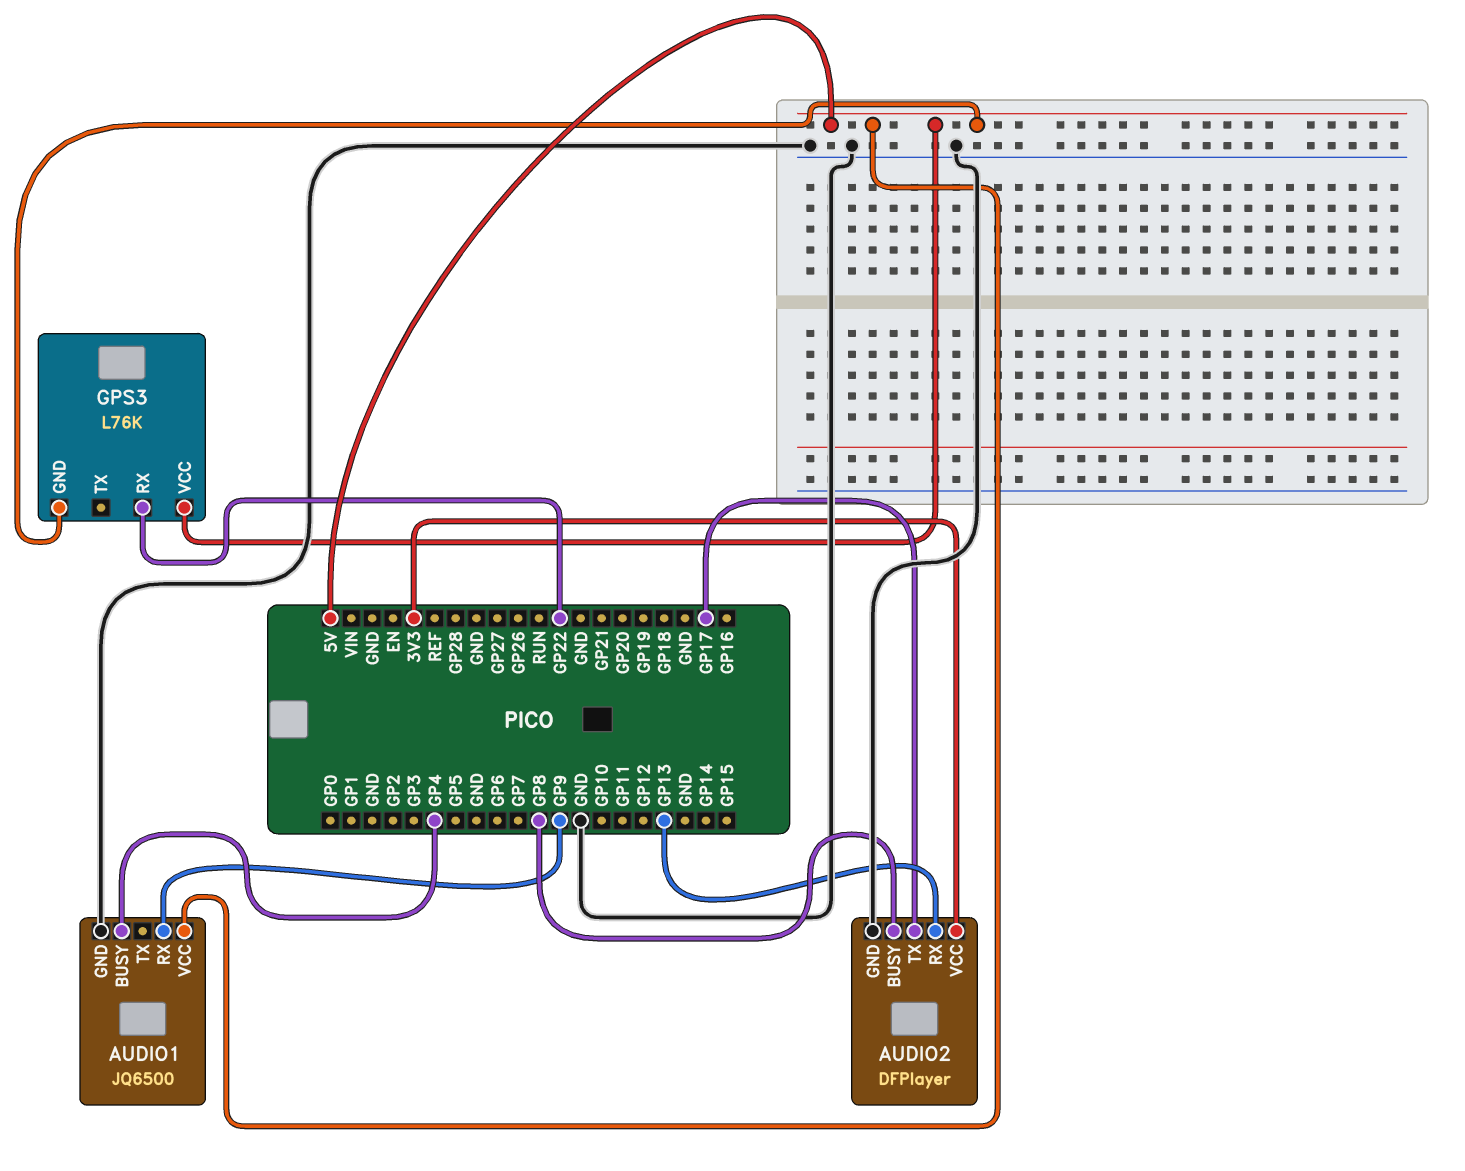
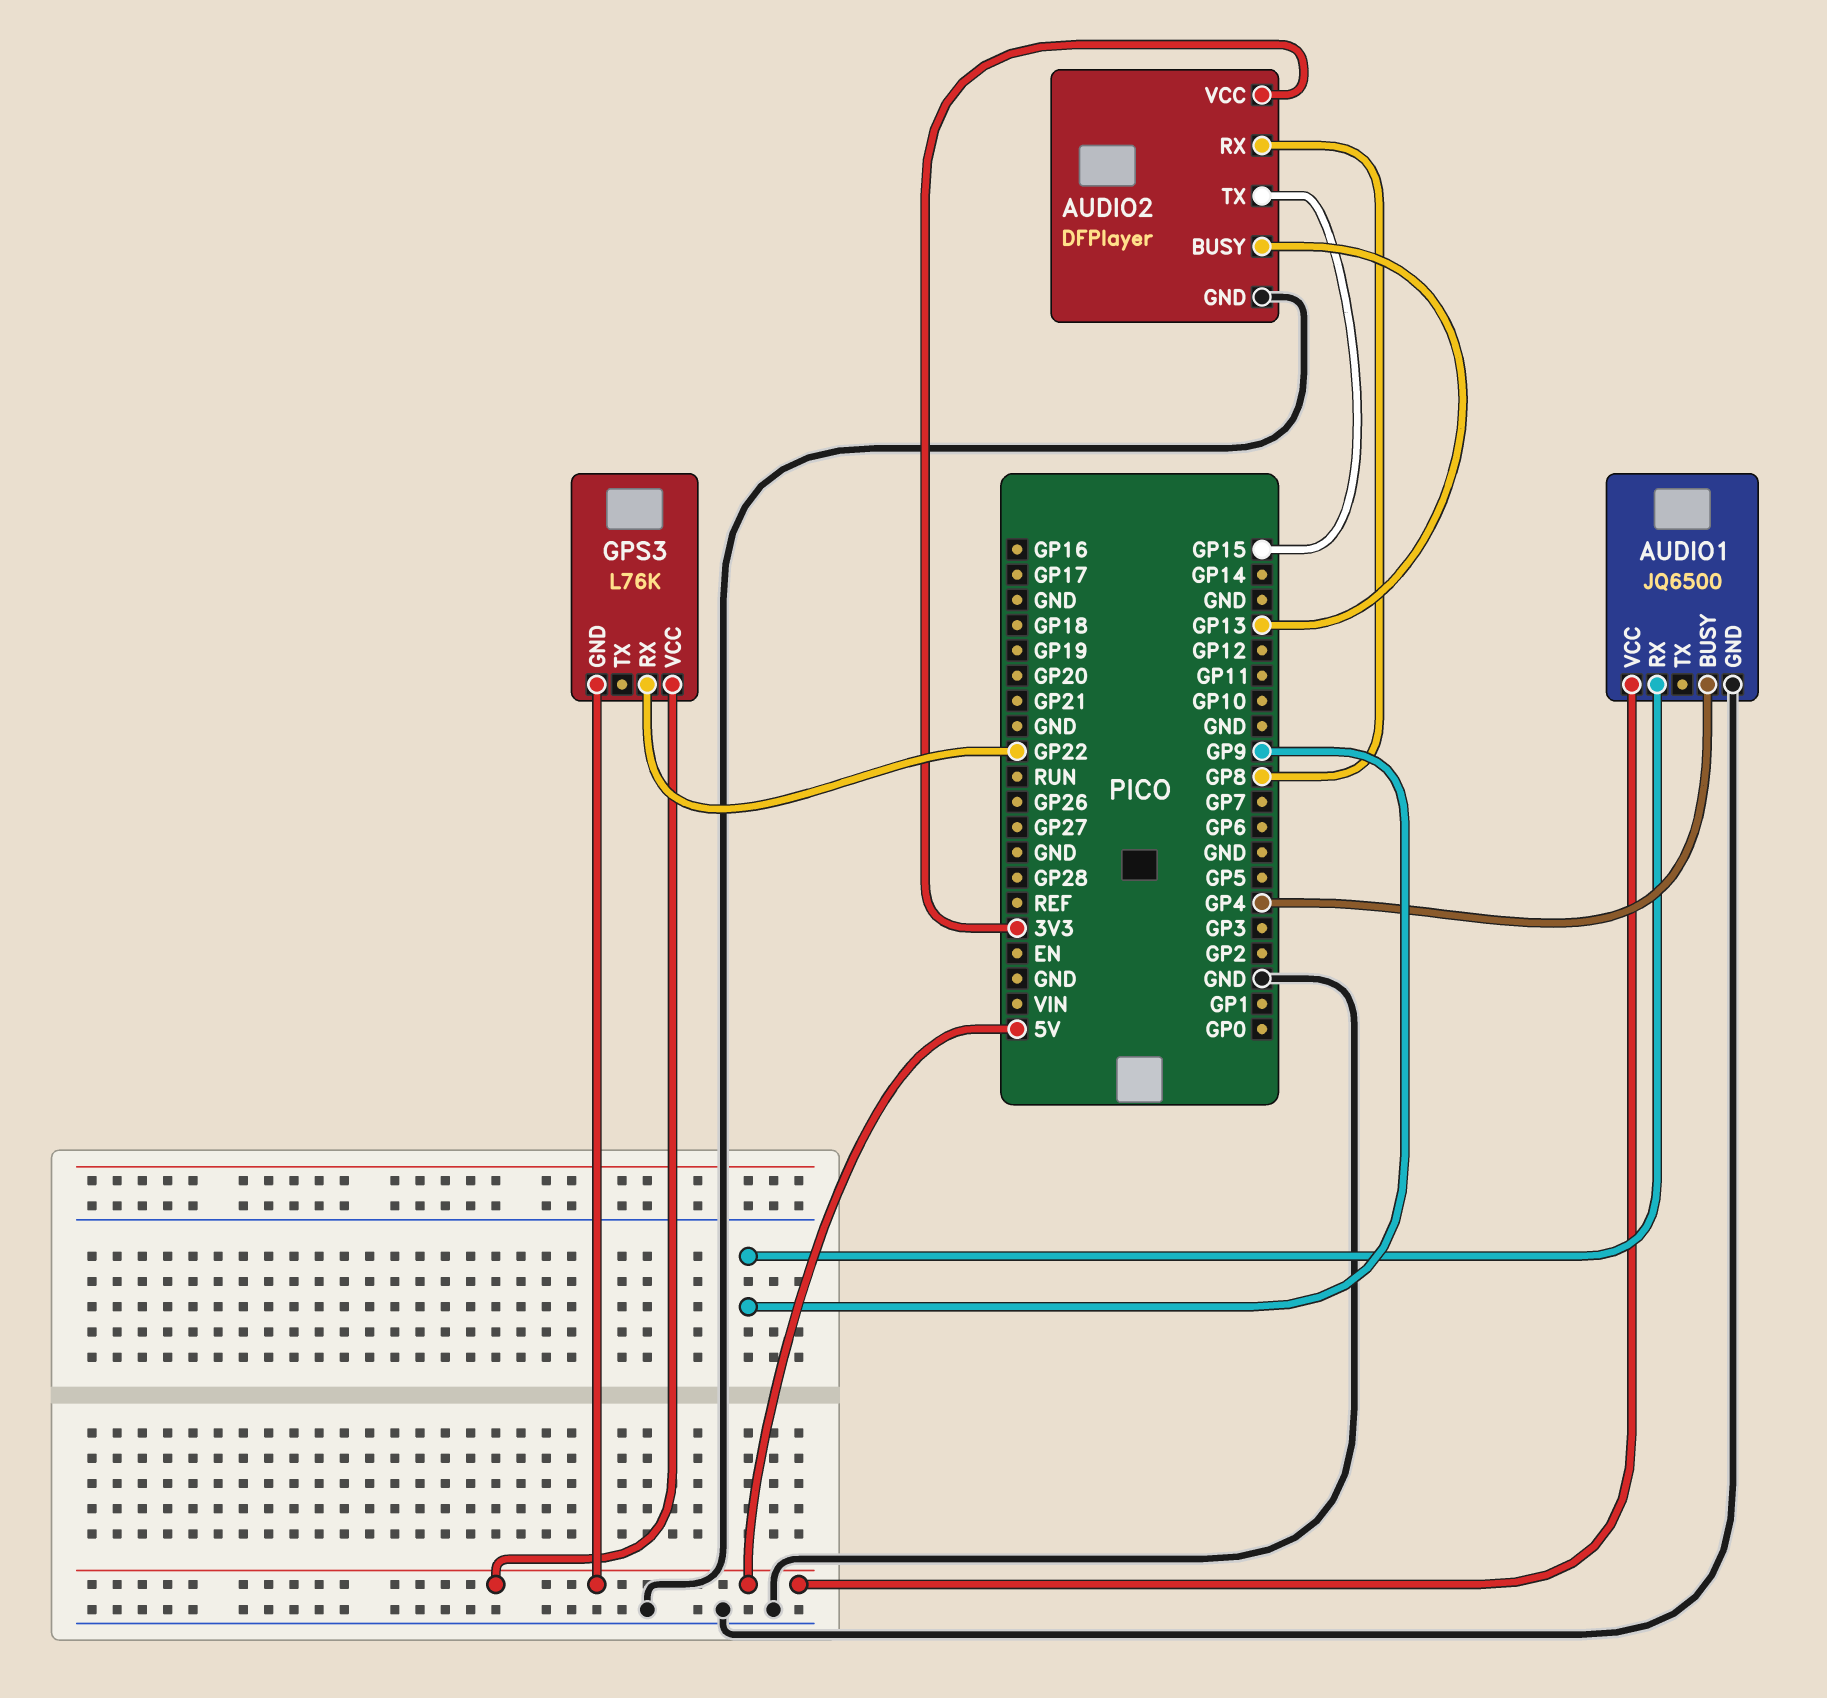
AUDIO2 pin BUSY: GP8 -> GP13
AUDIO2 pin RX: GP13 -> GP8
AUDIO2 pin TX: GP17 -> GP15

